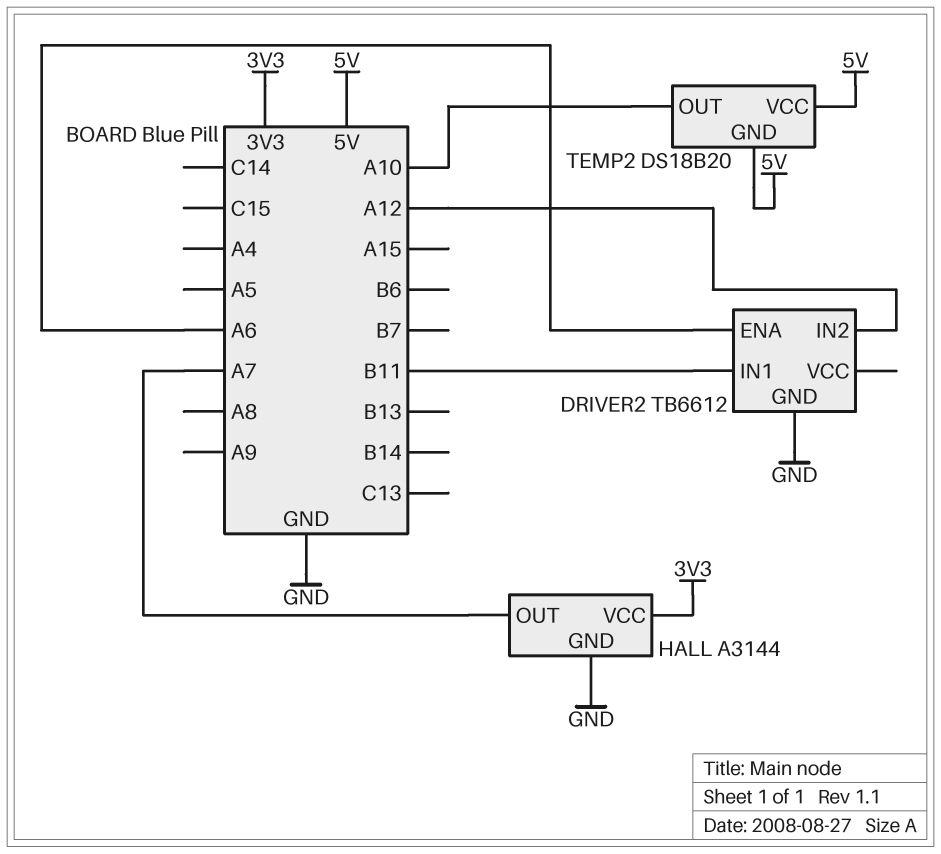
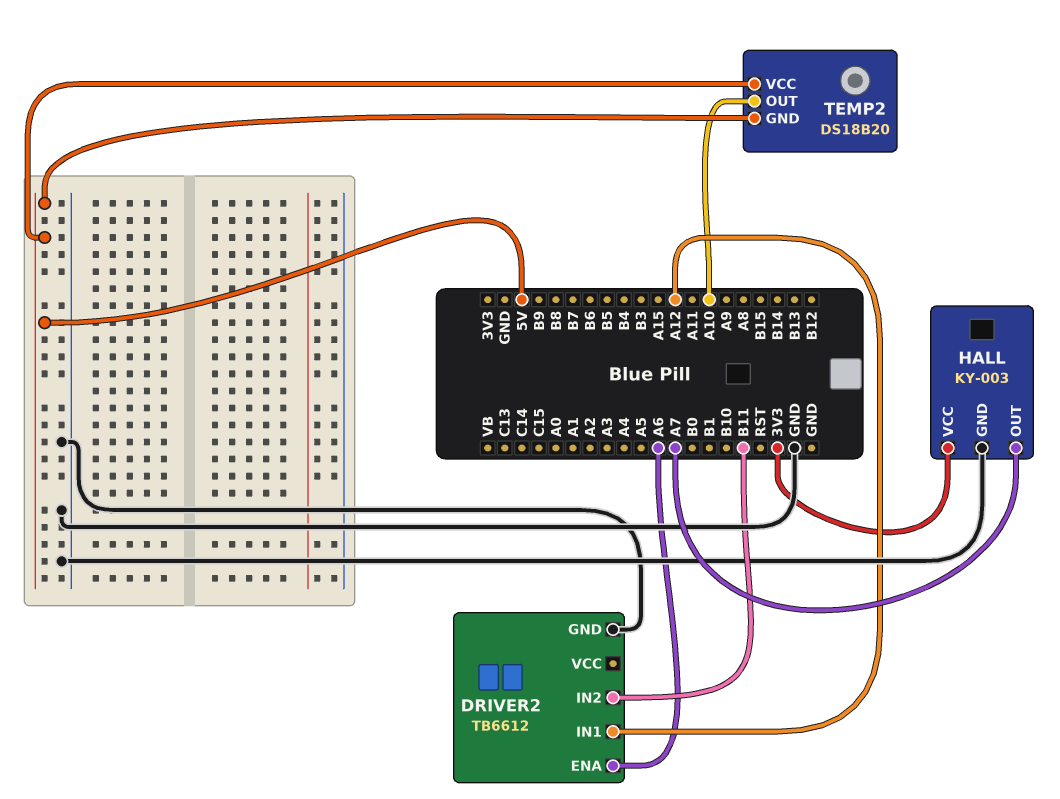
DRIVER2 pin IN1: B11 -> A12
DRIVER2 pin IN2: A12 -> B11
HALL: A3144 -> KY-003

